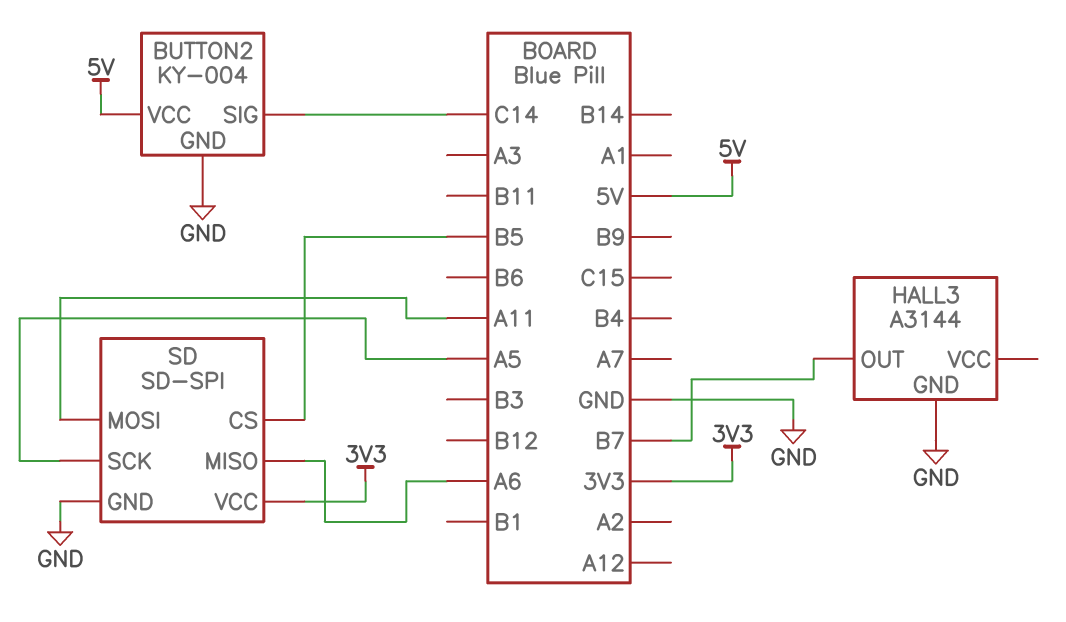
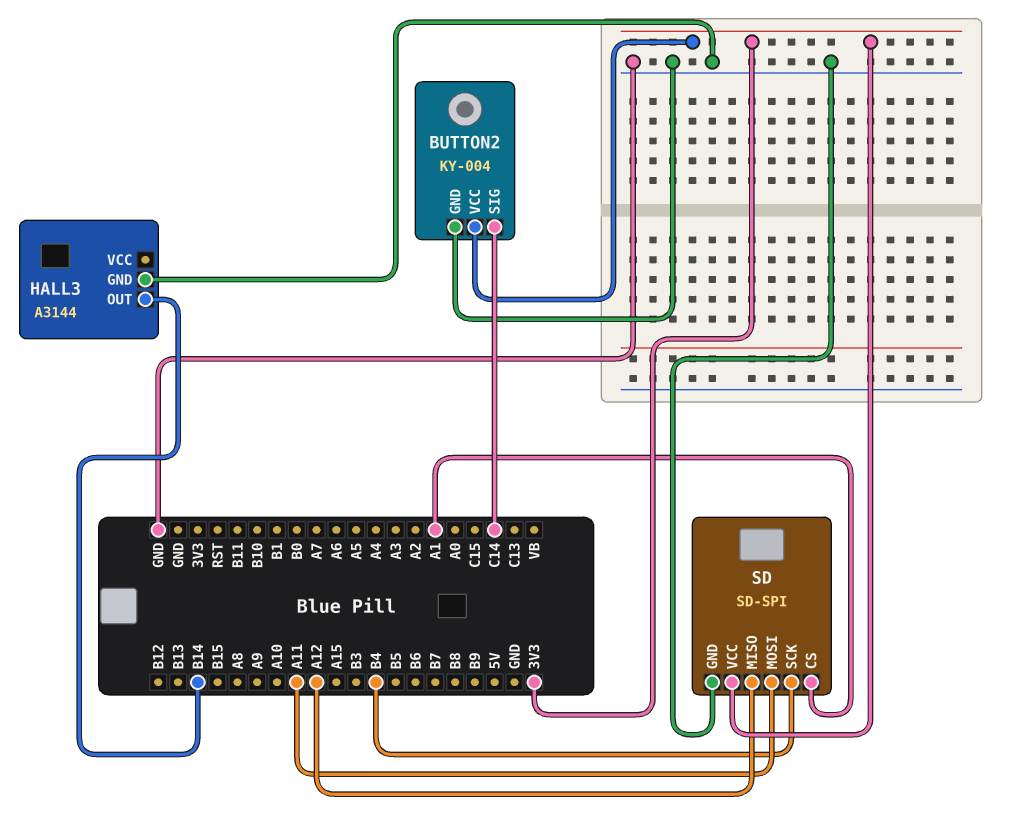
BUTTON2 pin VCC: 5V -> 3V3
HALL3 pin OUT: B7 -> B14
SD pin CS: B5 -> A1
SD pin MISO: A6 -> A12
SD pin SCK: A5 -> B4

